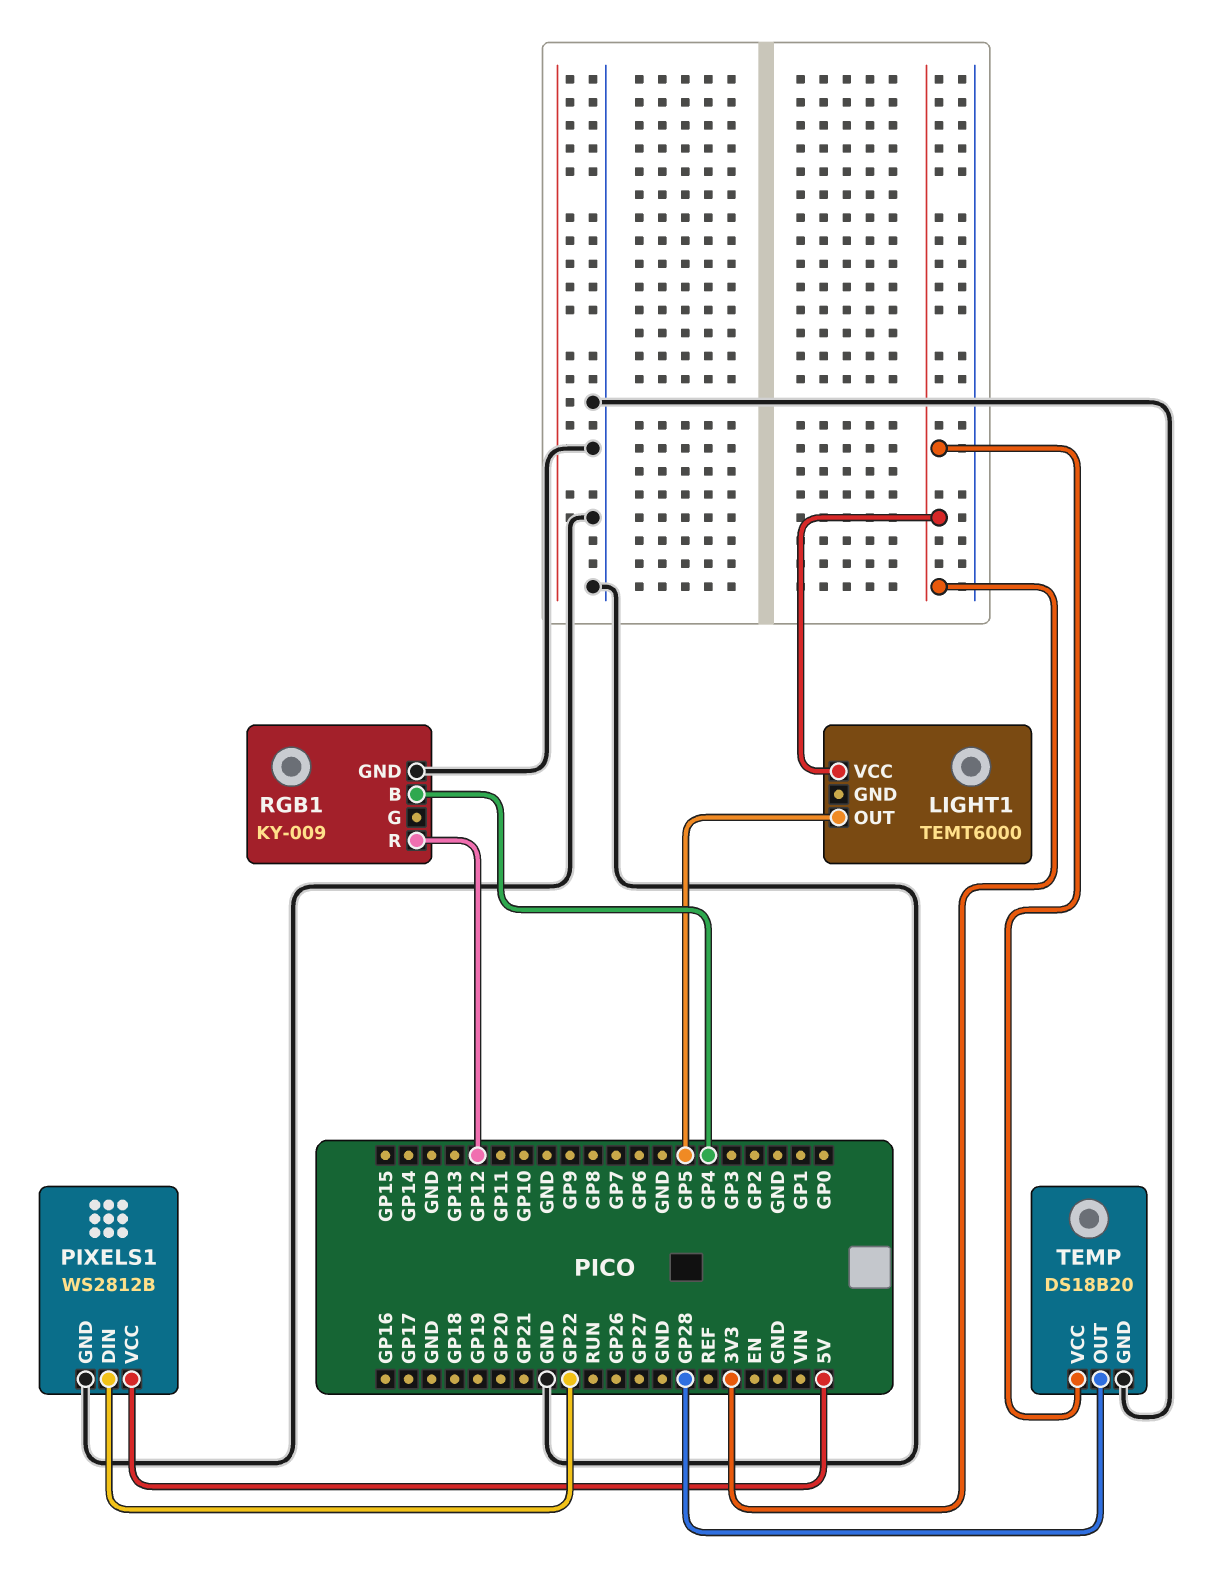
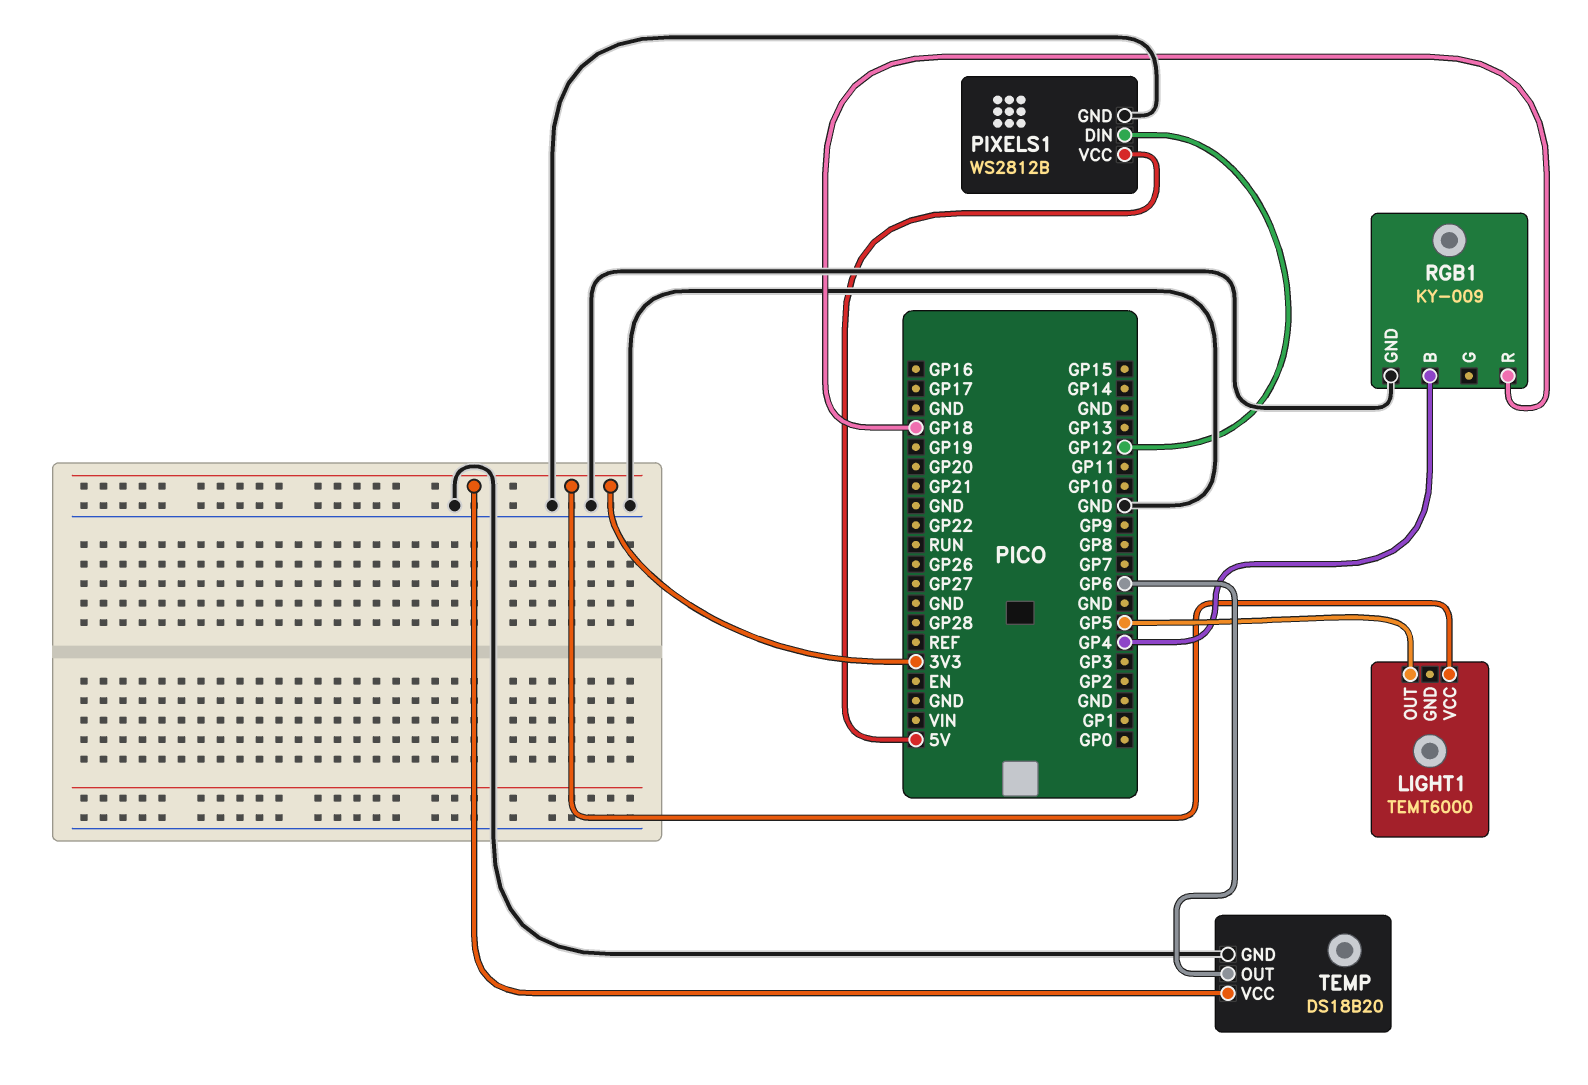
PIXELS1 pin DIN: GP22 -> GP12
RGB1 pin R: GP12 -> GP18
TEMP pin OUT: GP28 -> GP6

